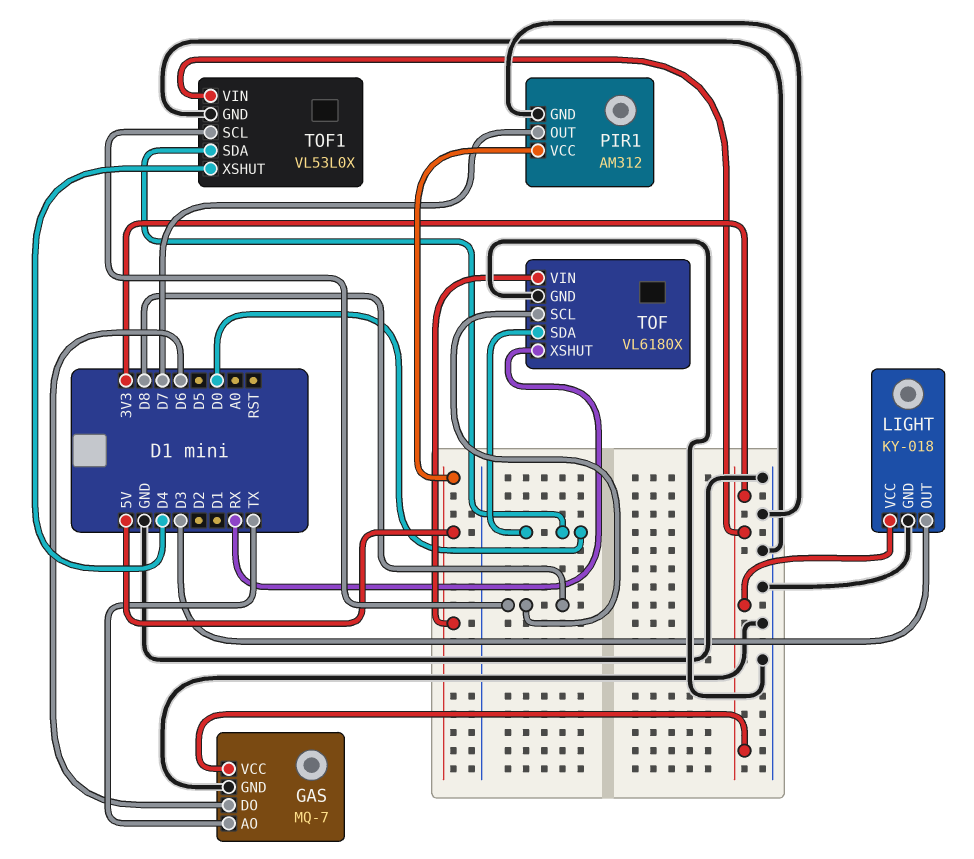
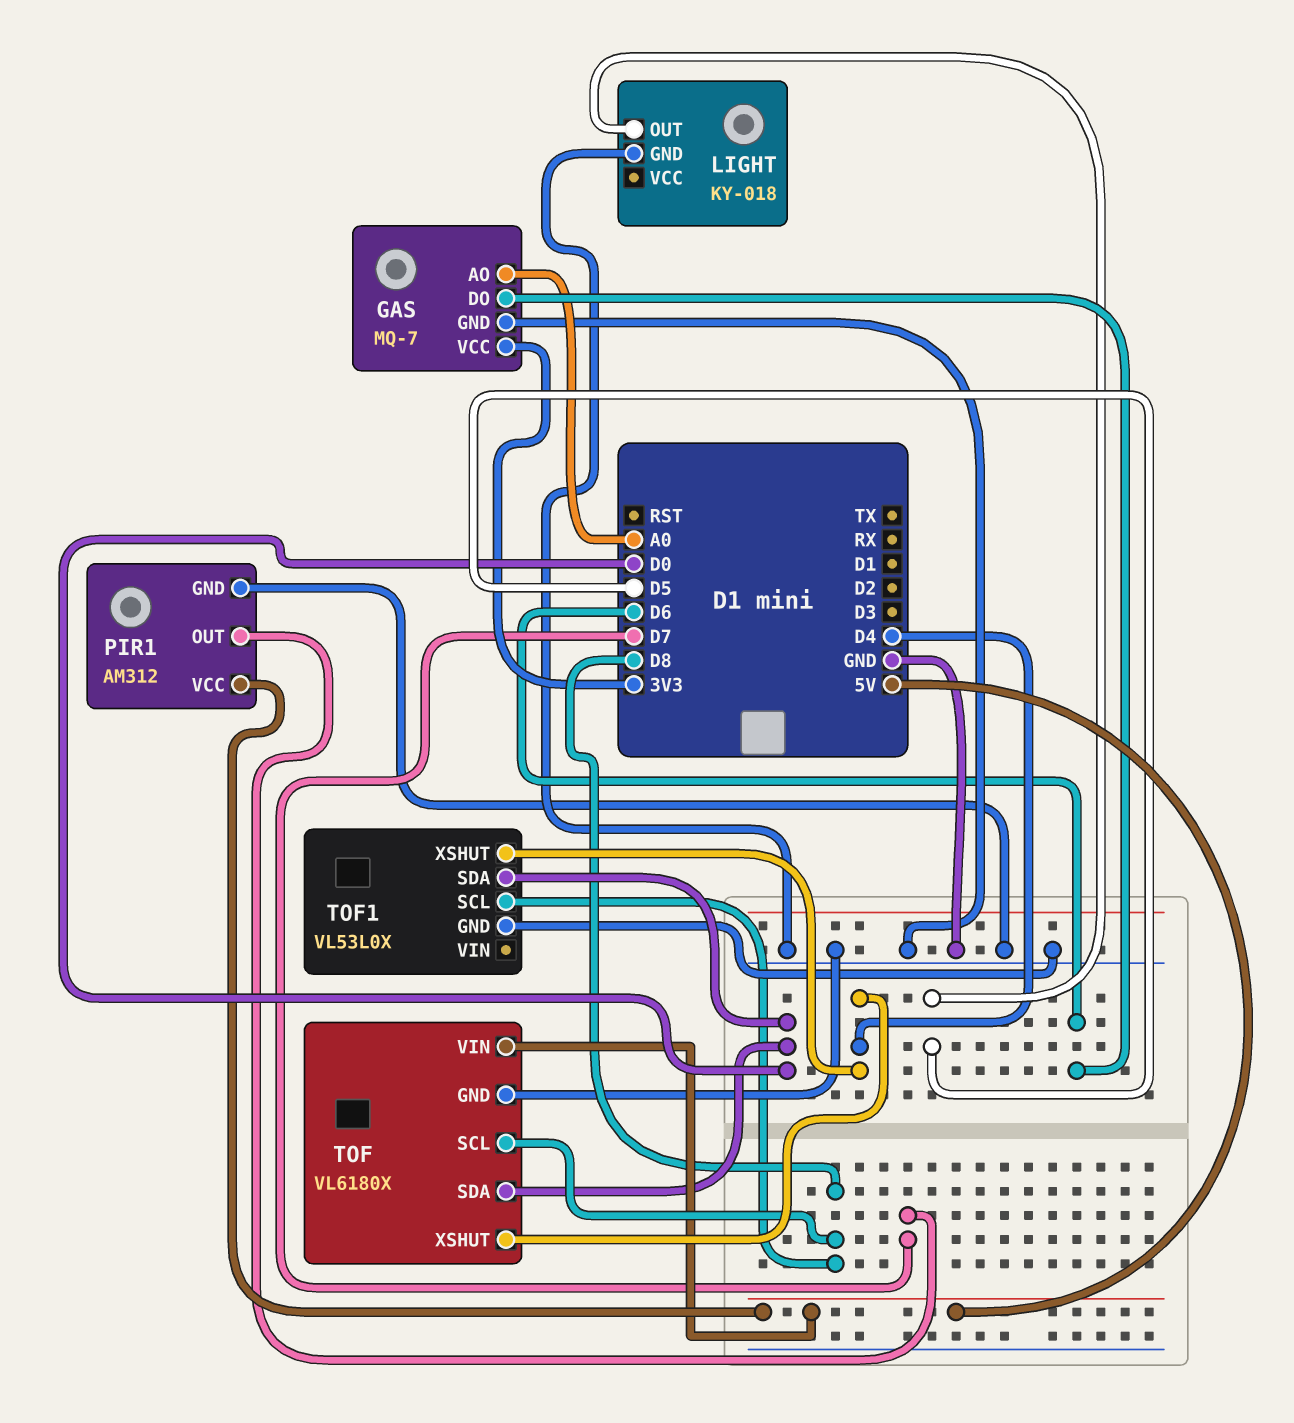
GAS pin AO: TX -> A0
LIGHT pin OUT: D3 -> D5
LIGHT pin VCC: 3V3 -> none
TOF pin XSHUT: RX -> D4
TOF1 pin VIN: 3V3 -> none

